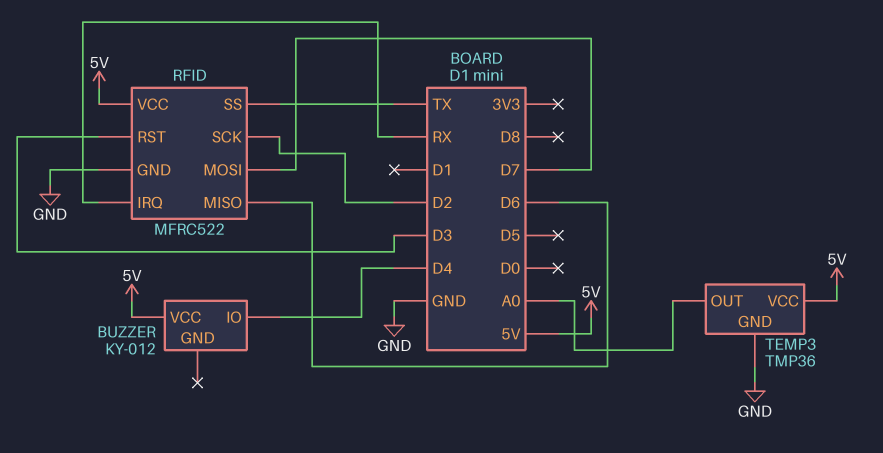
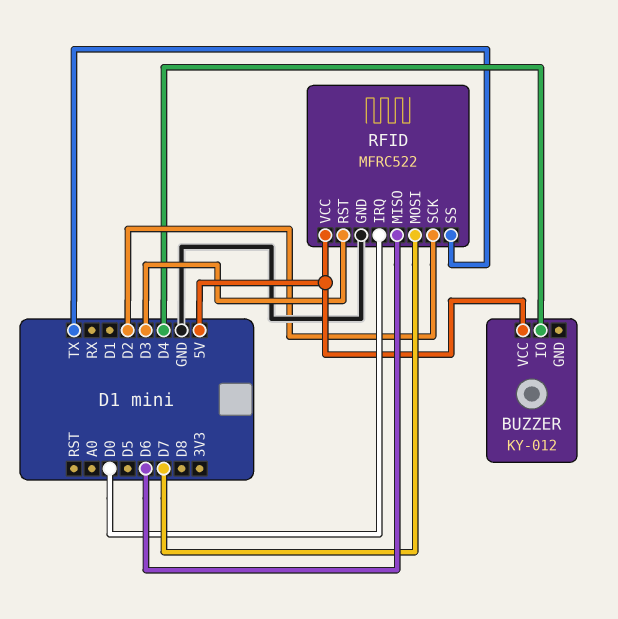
RFID pin IRQ: RX -> D0
TEMP3: TMP36 -> none
TEMP3 pin GND: GND -> none
TEMP3 pin OUT: A0 -> none
TEMP3 pin VCC: 5V -> none

